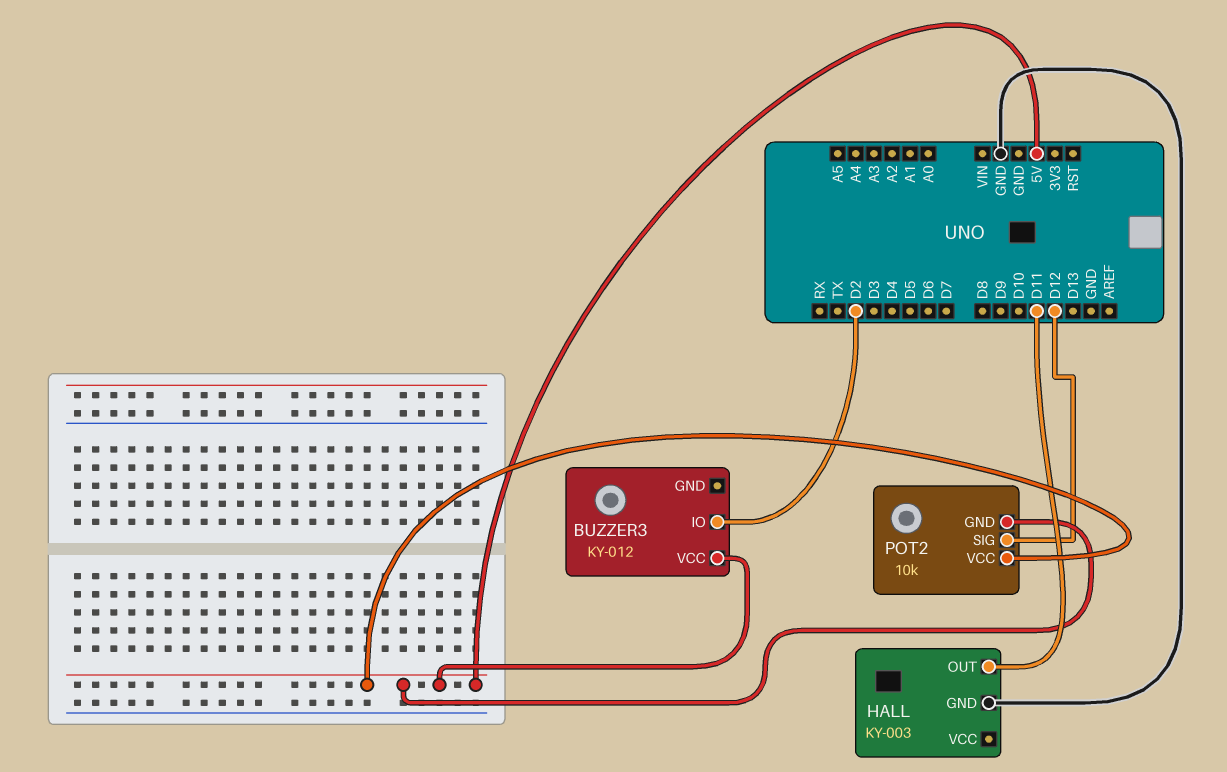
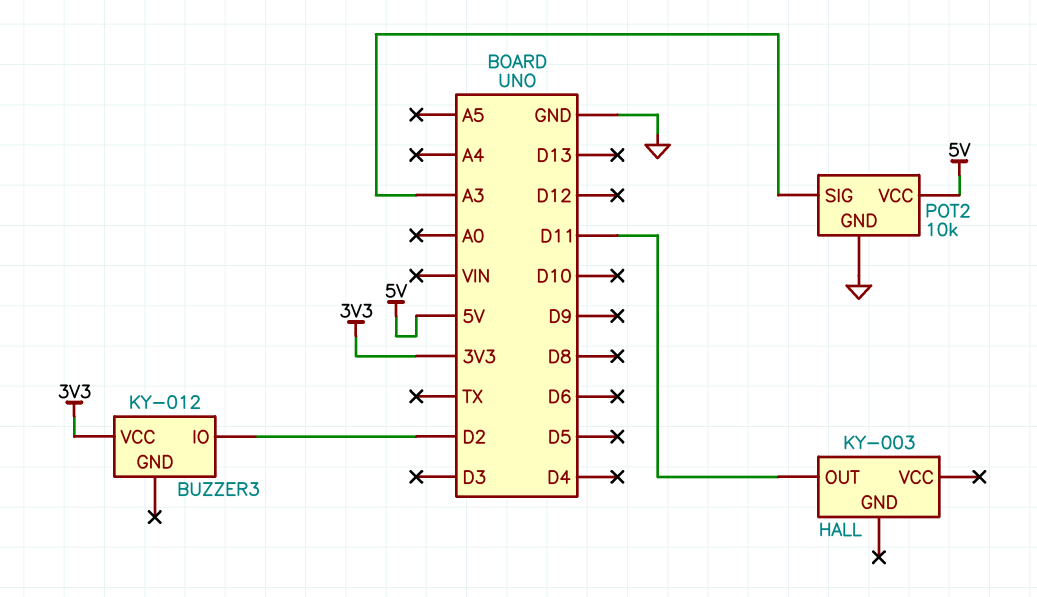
BUZZER3 pin VCC: 5V -> 3V3
HALL pin GND: GND -> none
POT2 pin GND: 5V -> GND
POT2 pin SIG: D12 -> A3

